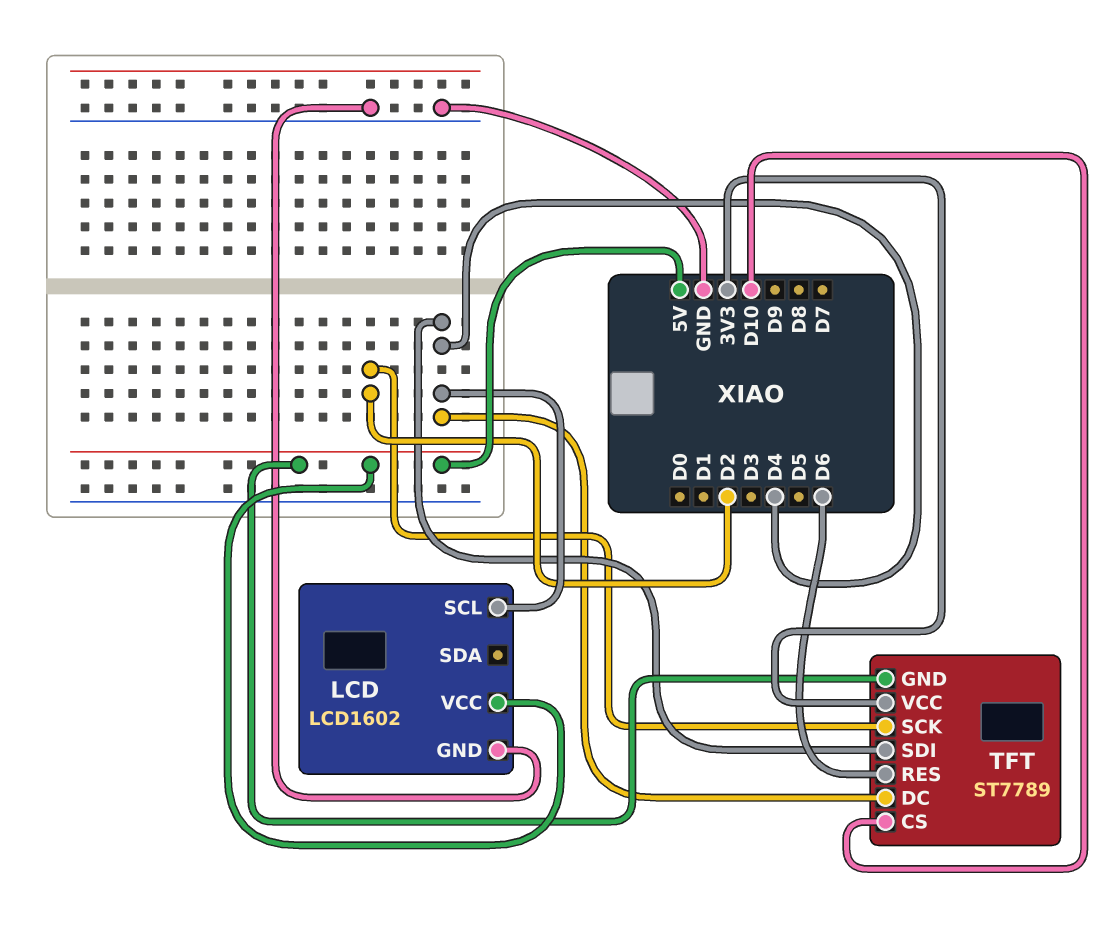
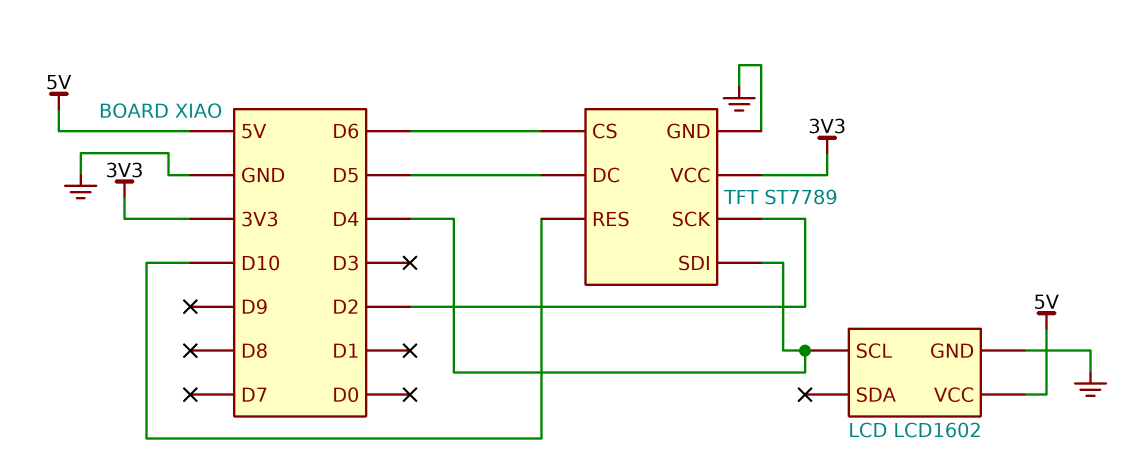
TFT pin CS: D10 -> D6
TFT pin DC: D4 -> D5
TFT pin GND: 5V -> GND
TFT pin RES: D6 -> D10

